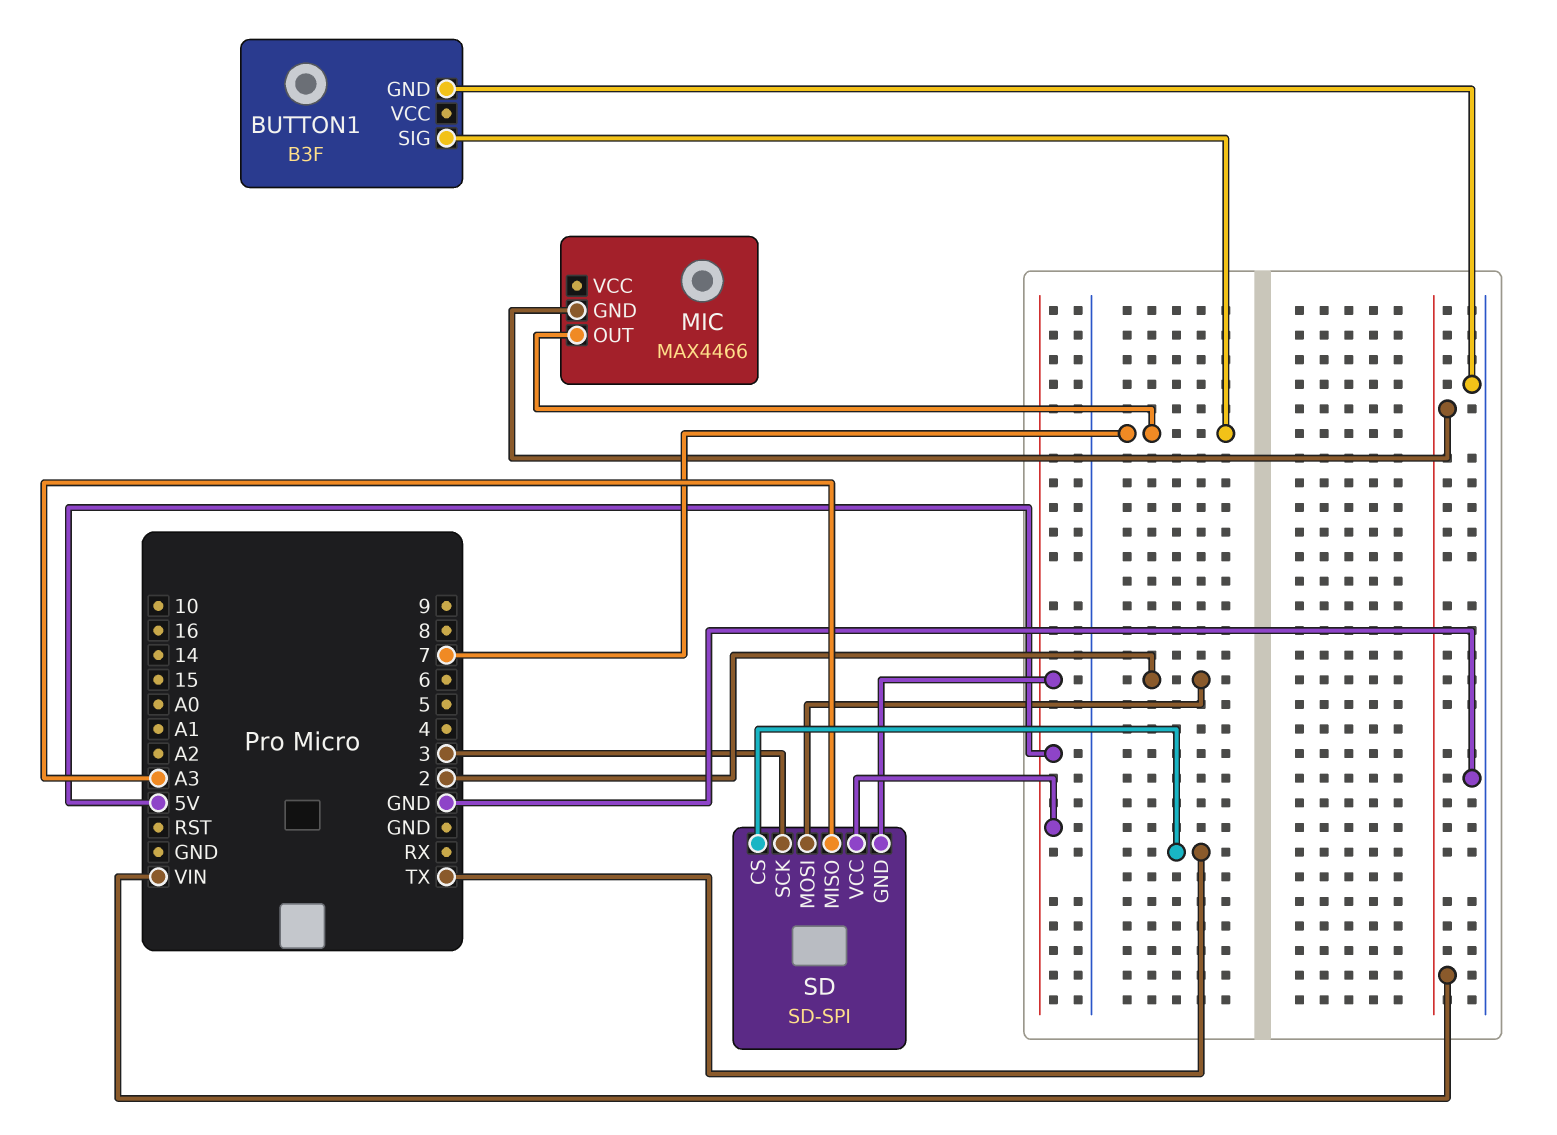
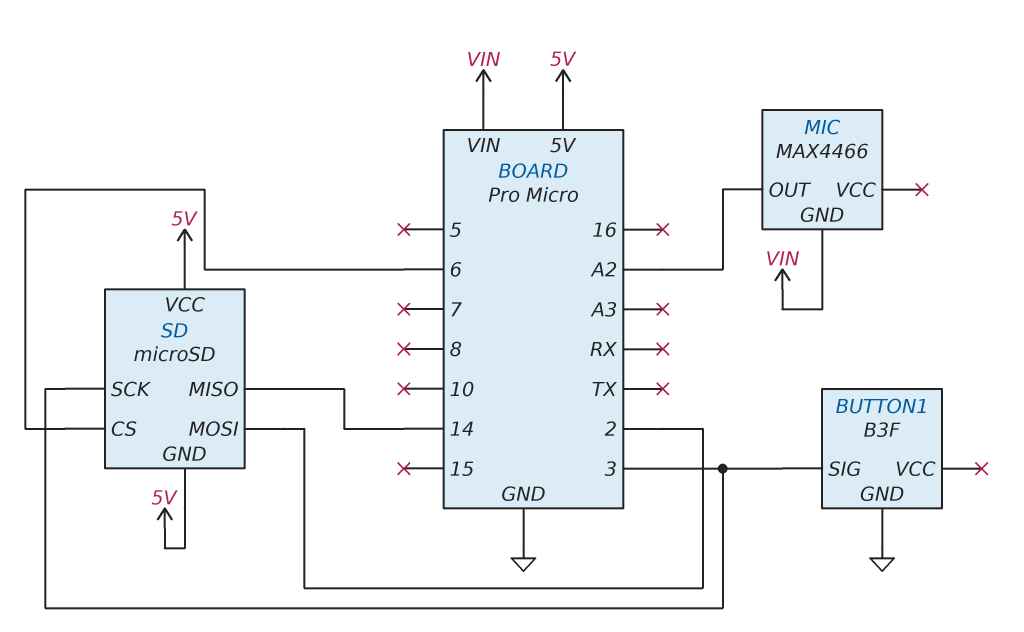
BUTTON1 pin SIG: 7 -> 3
MIC pin OUT: 7 -> A2
SD: SD-SPI -> microSD
SD pin CS: TX -> 6
SD pin MISO: A3 -> 14

